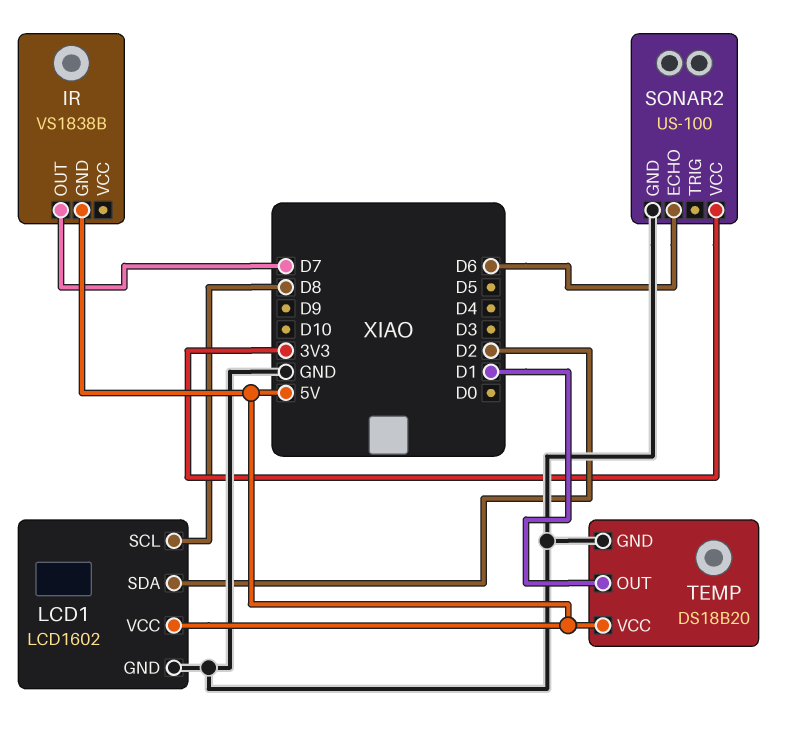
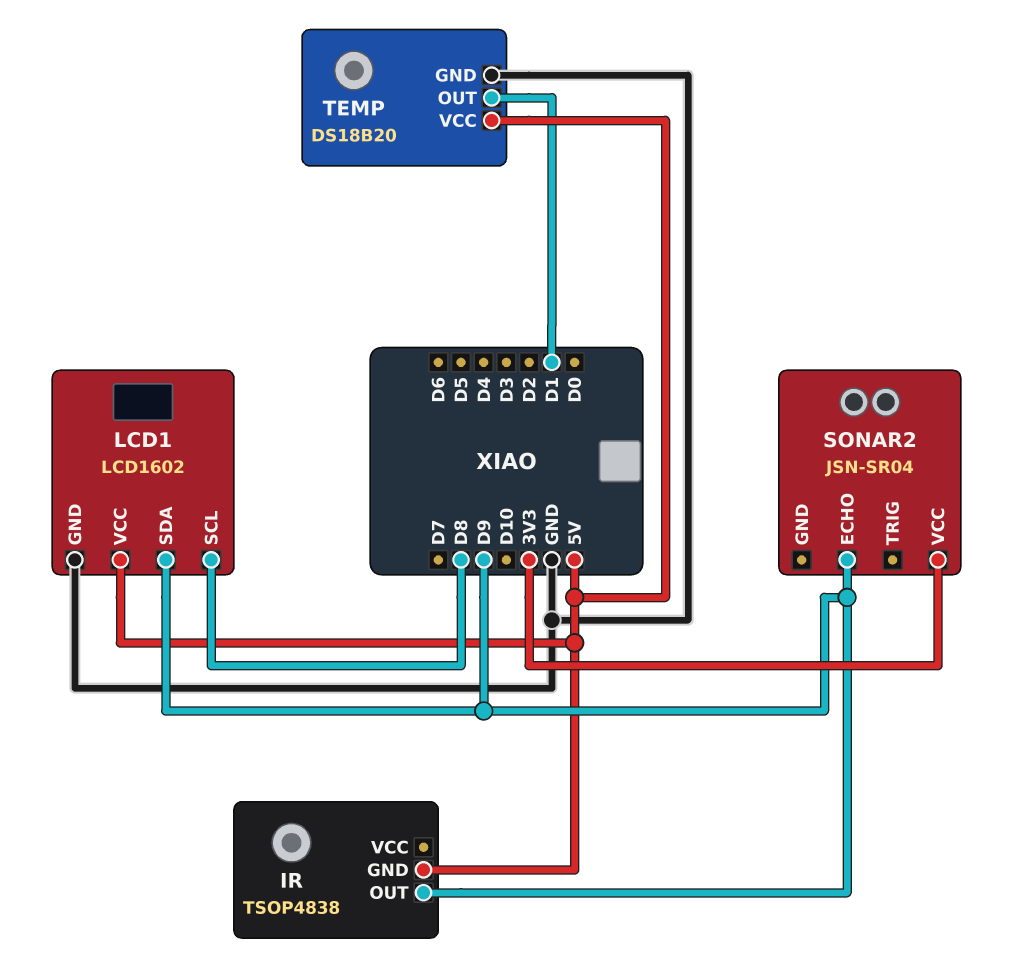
IR: VS1838B -> TSOP4838
IR pin OUT: D7 -> D9
LCD1 pin SDA: D2 -> D9
SONAR2: US-100 -> JSN-SR04
SONAR2 pin ECHO: D6 -> D9
SONAR2 pin GND: GND -> none

